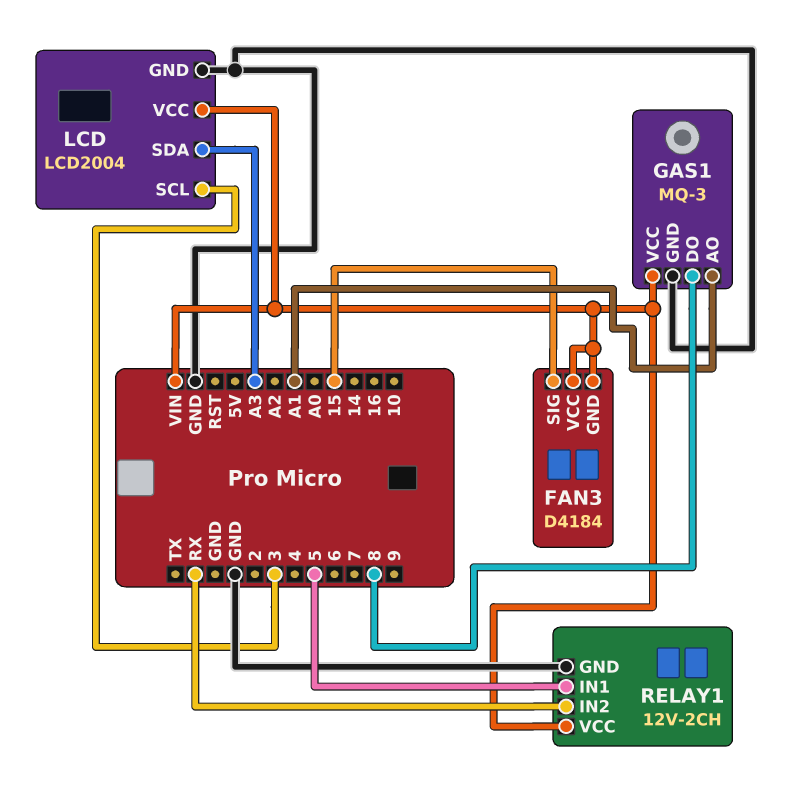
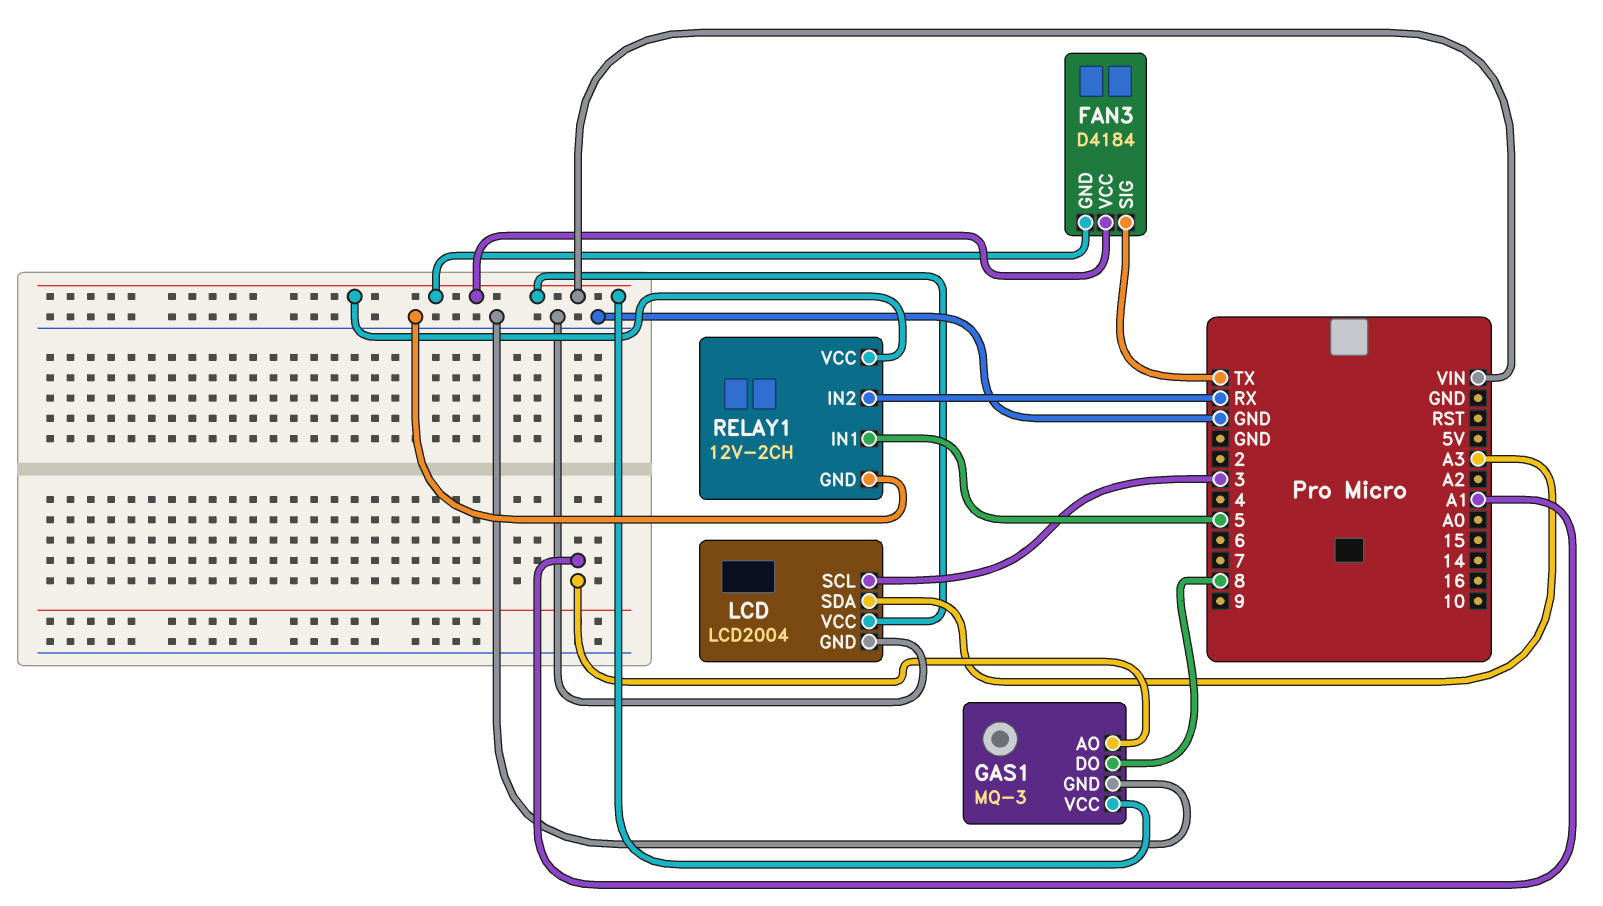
FAN3 pin SIG: 15 -> TX

